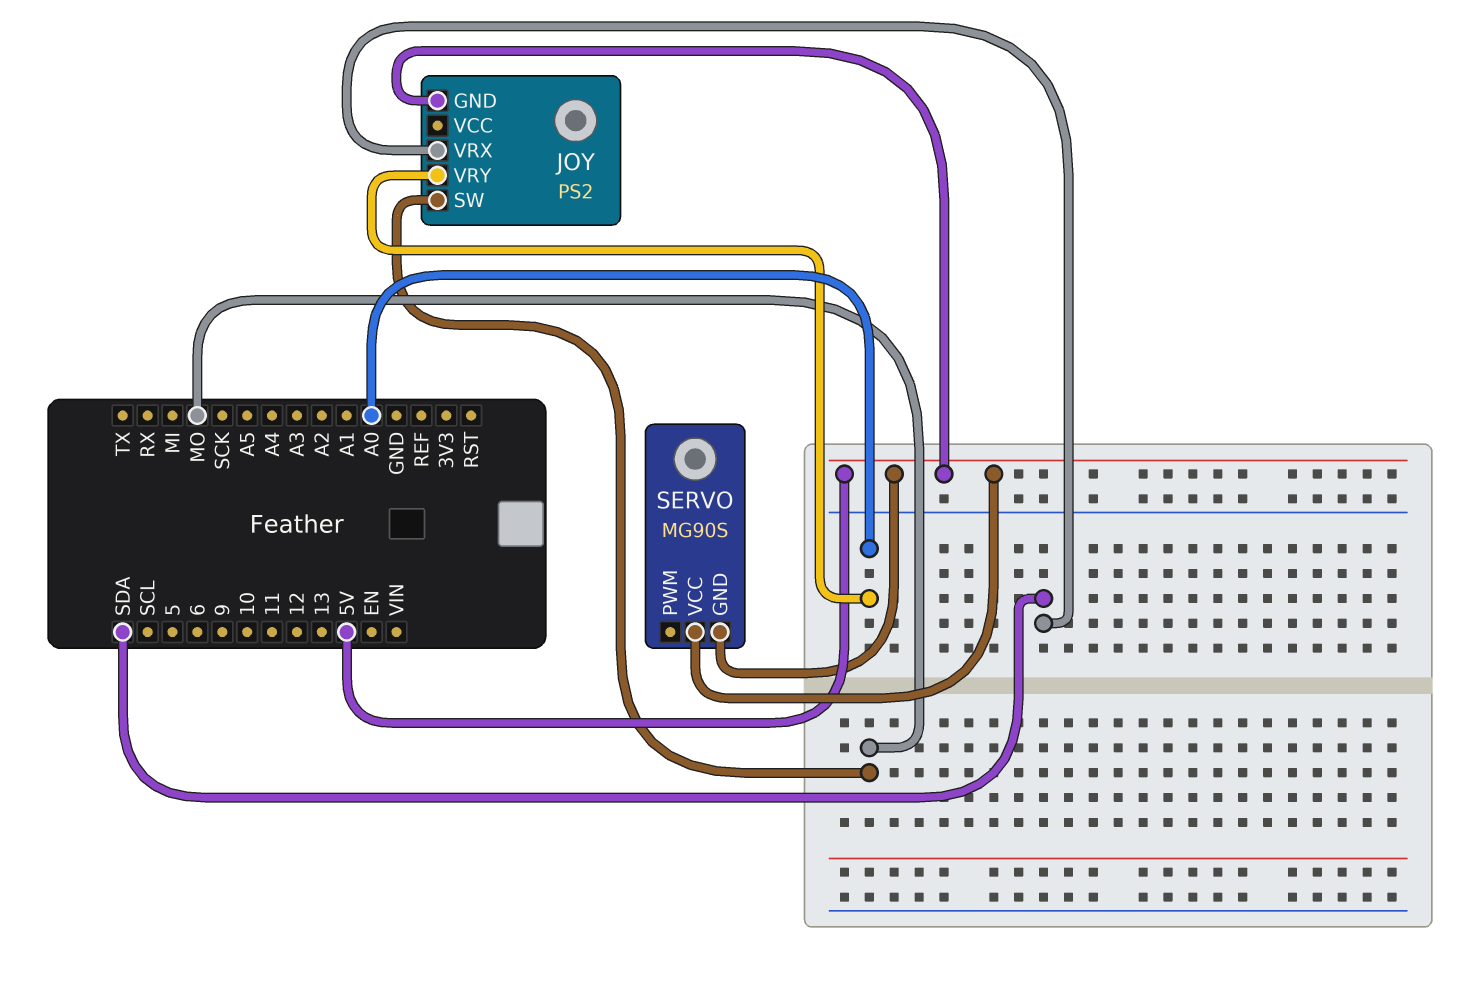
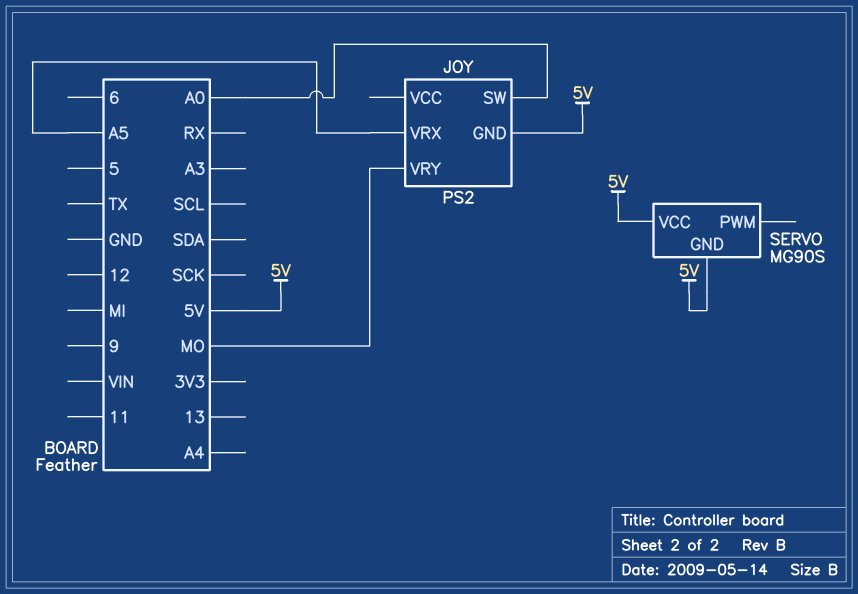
JOY pin SW: MO -> A0
JOY pin VRX: SDA -> A5
JOY pin VRY: A0 -> MO

